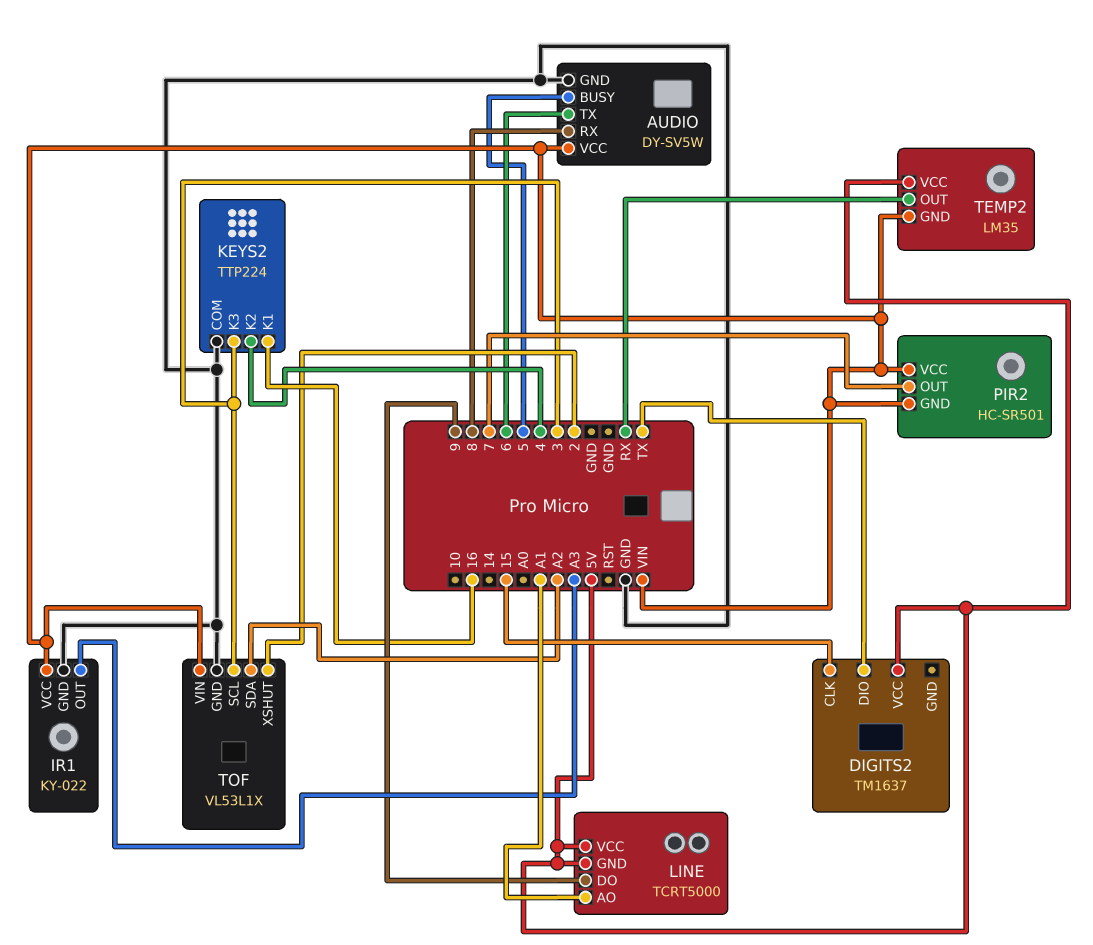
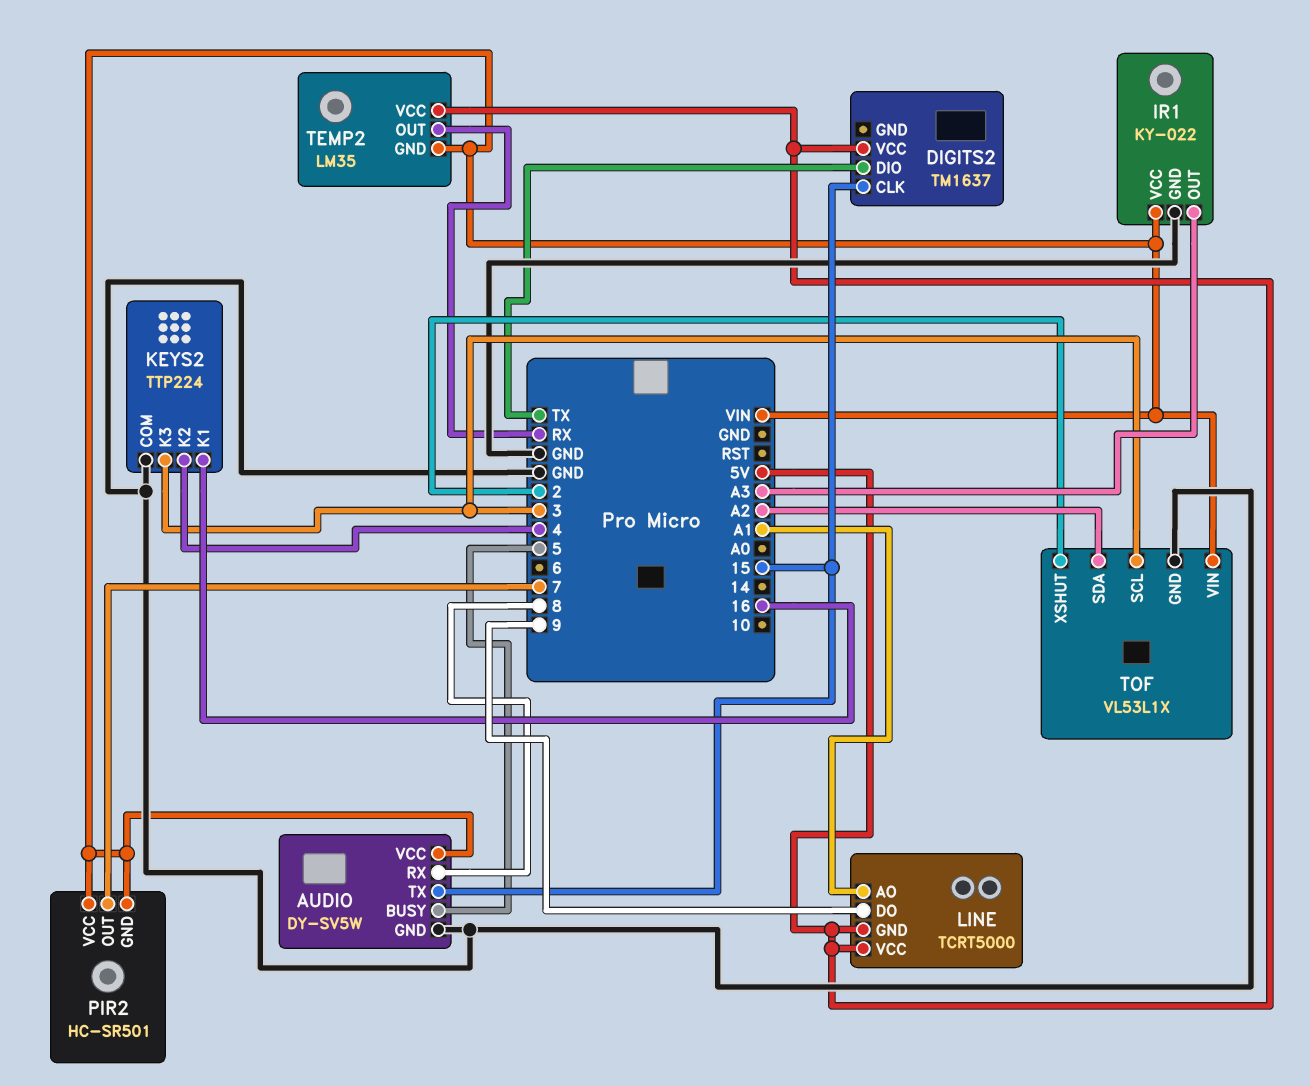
AUDIO pin TX: 6 -> 15

